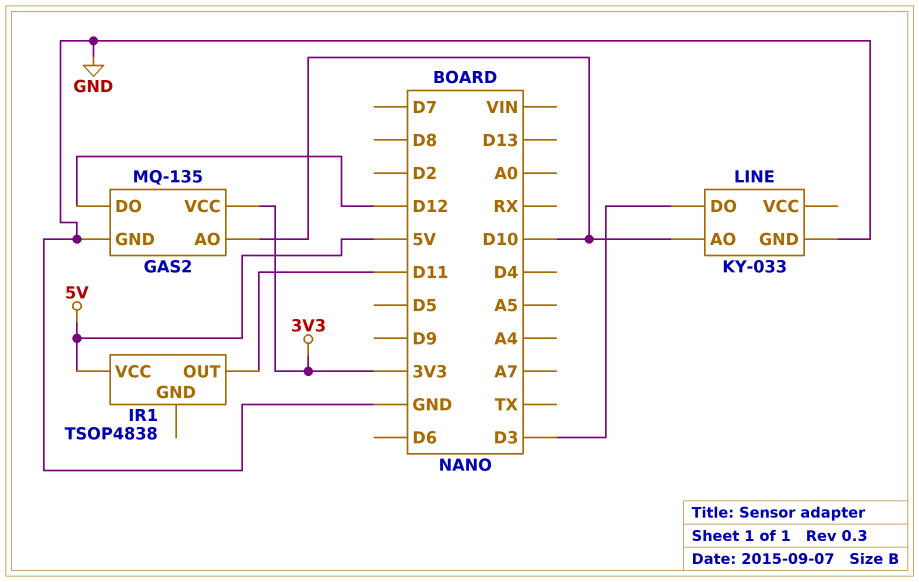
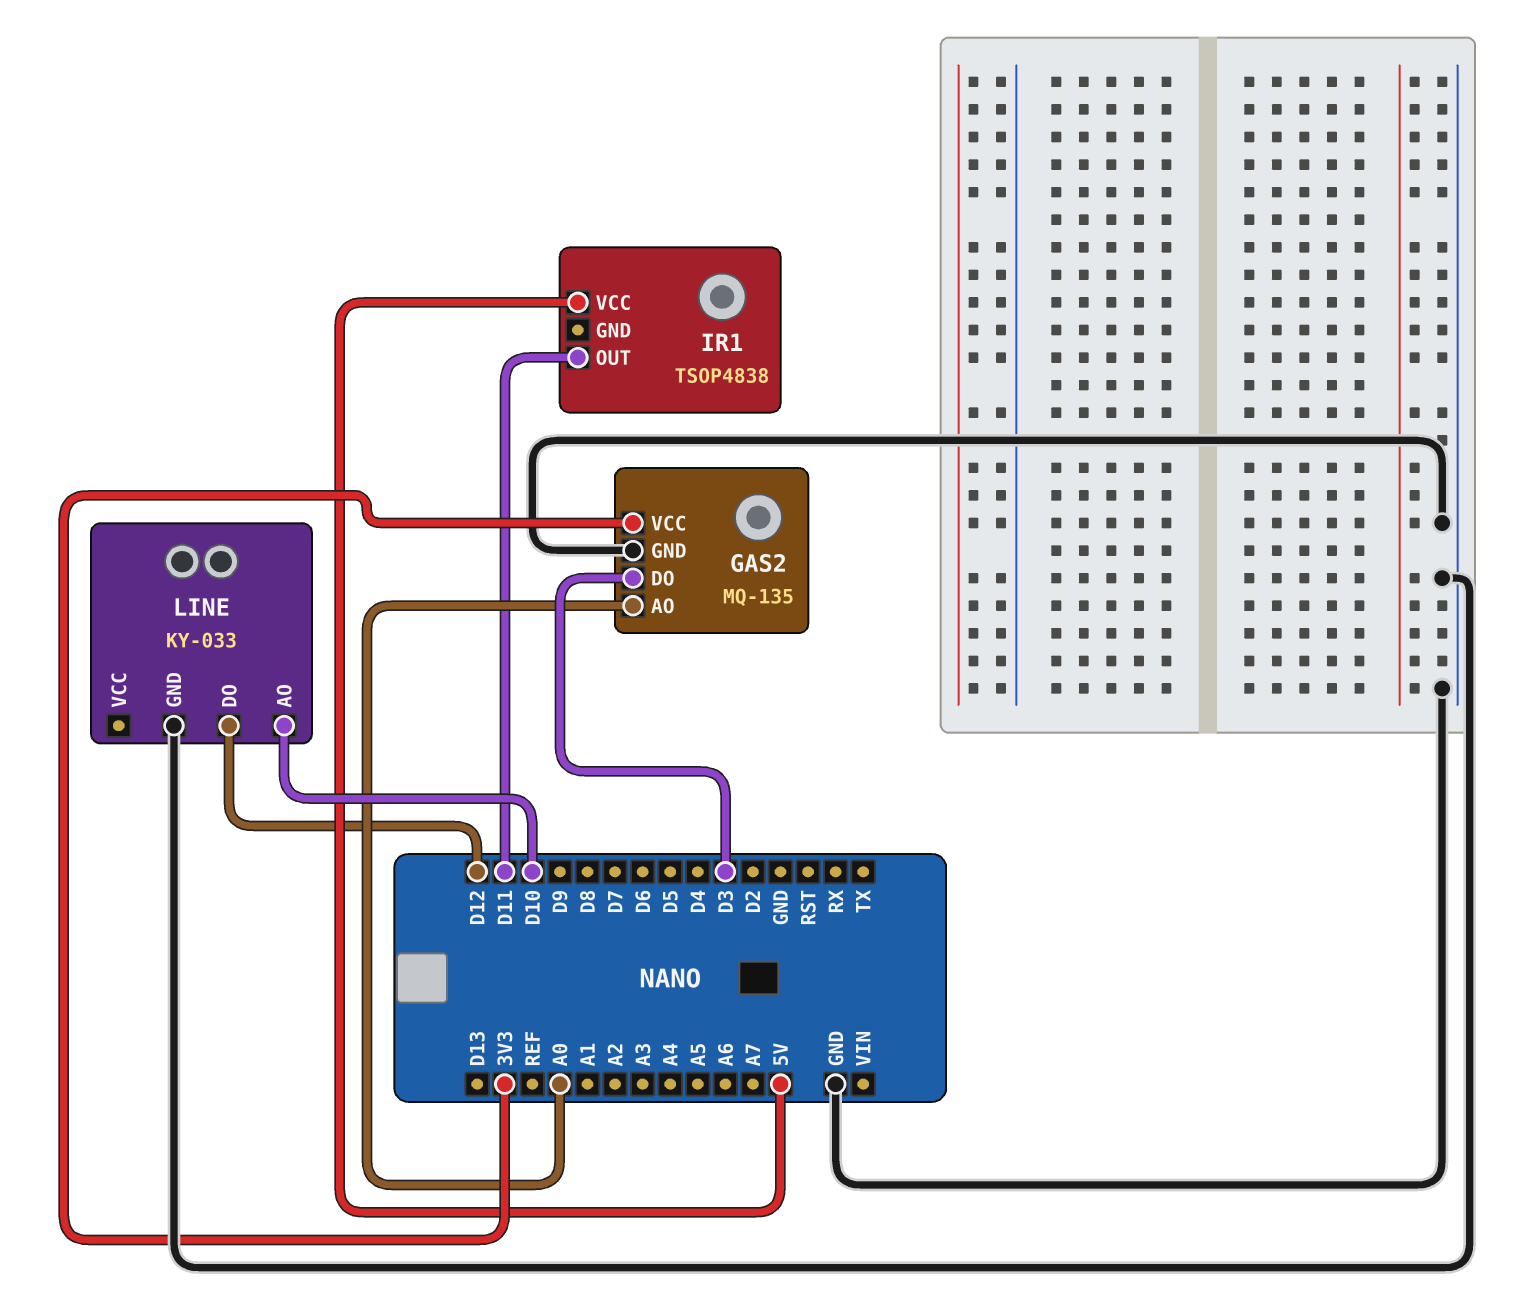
GAS2 pin AO: D10 -> A0
GAS2 pin DO: D12 -> D3
LINE pin DO: D3 -> D12

